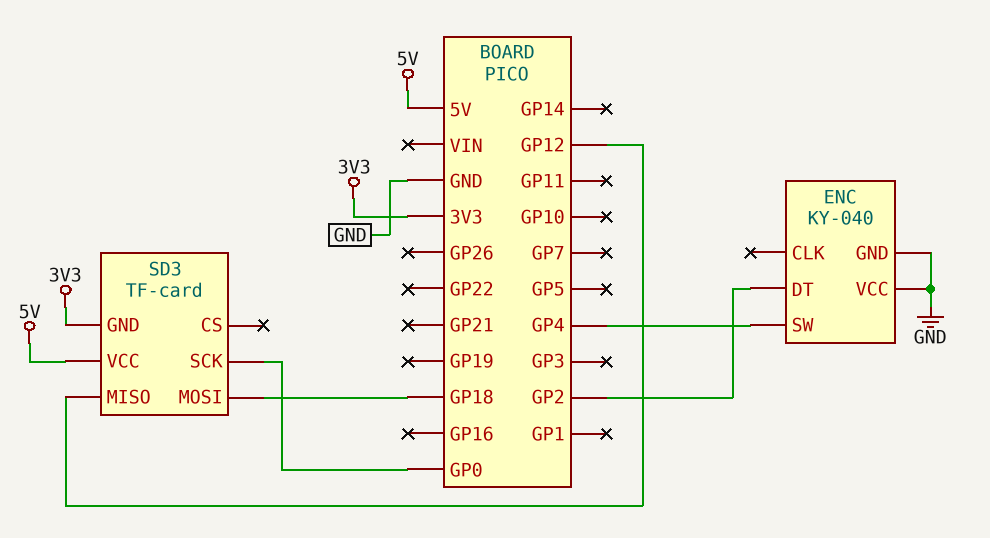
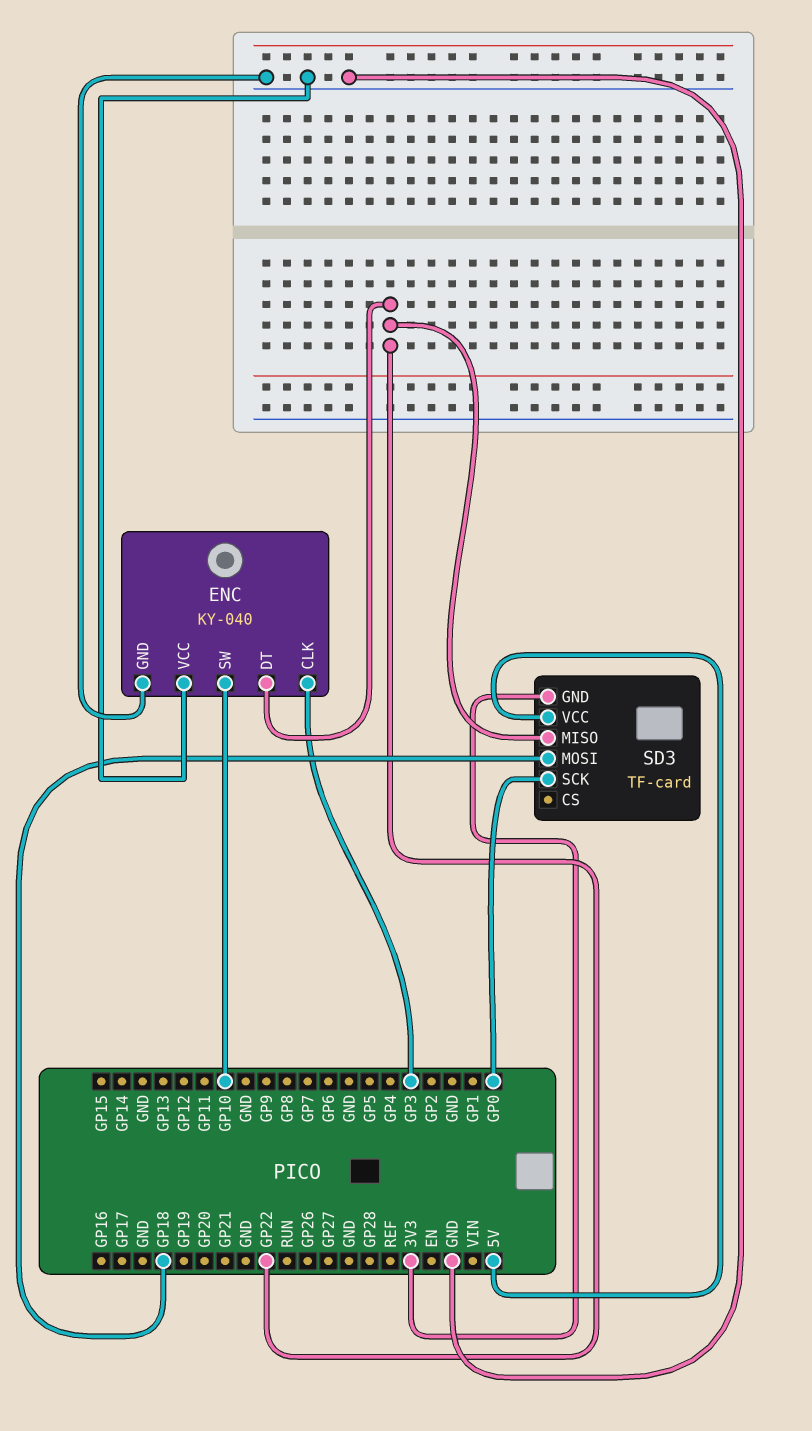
ENC pin CLK: none -> GP3
ENC pin DT: GP2 -> GP22
ENC pin SW: GP4 -> GP10
SD3 pin MISO: GP12 -> GP22

